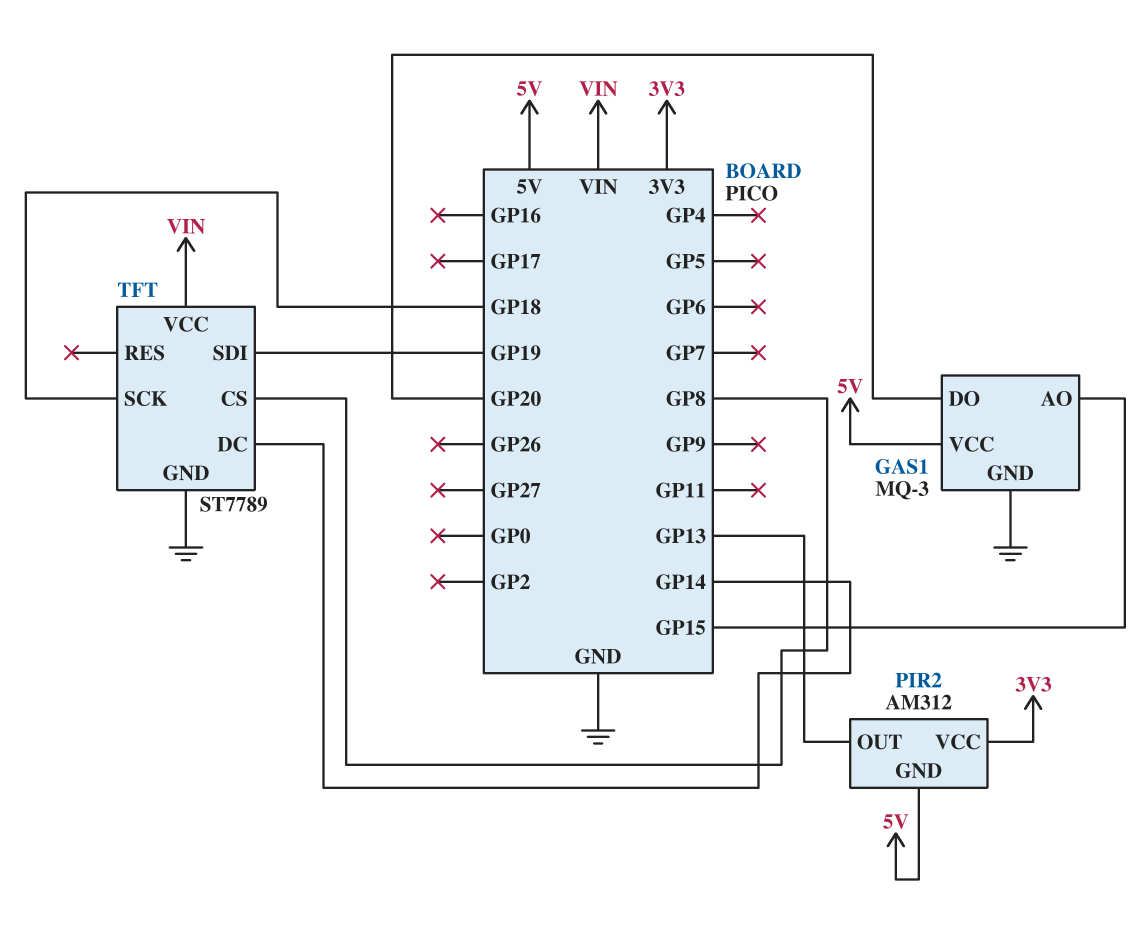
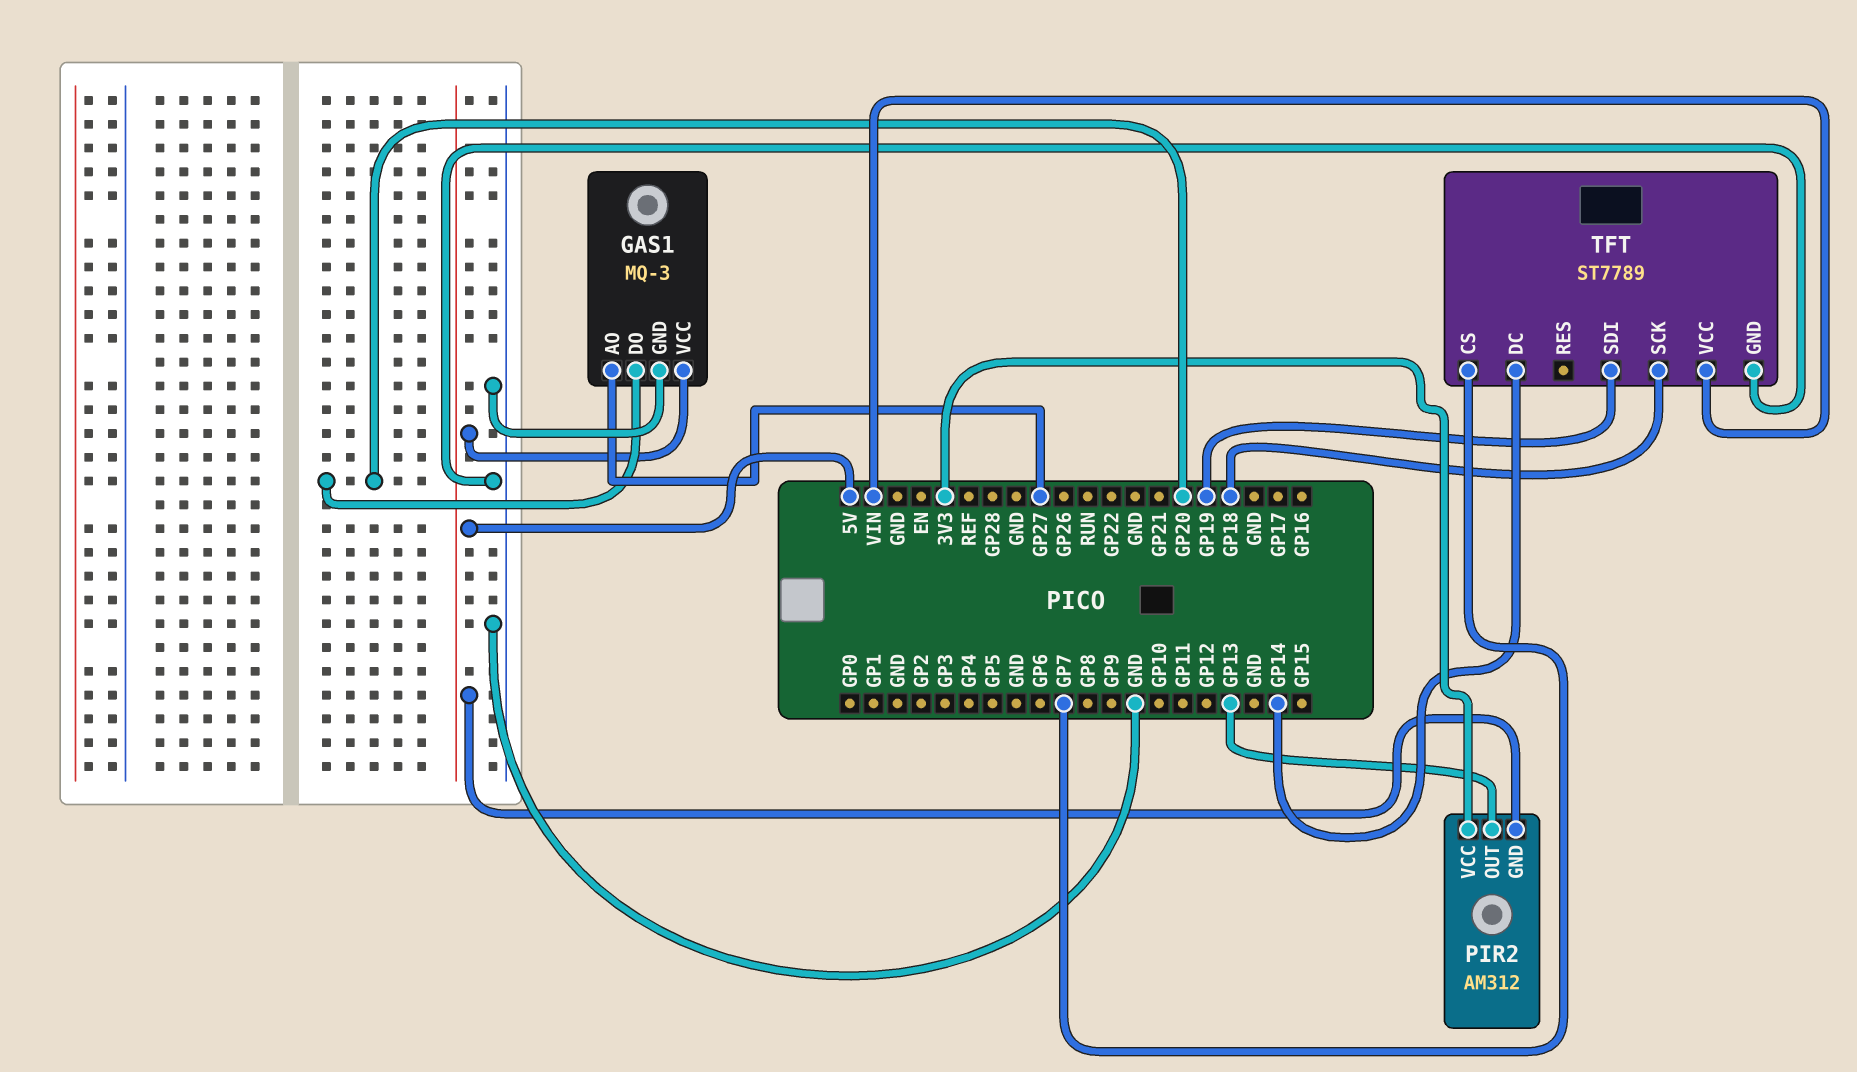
GAS1 pin AO: GP15 -> GP27
TFT pin CS: GP8 -> GP7

